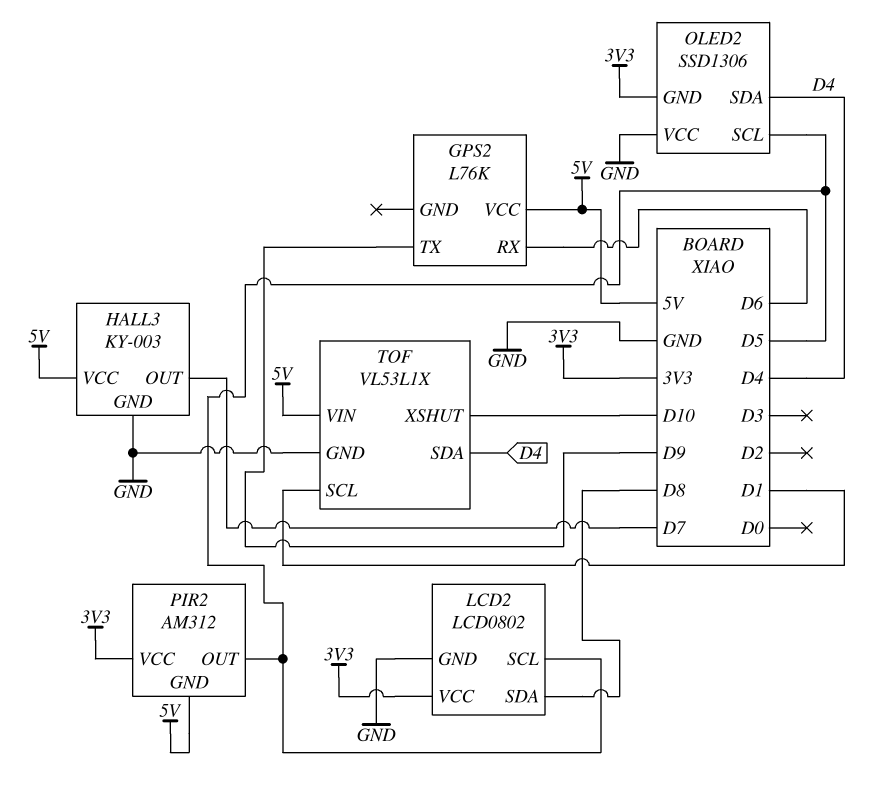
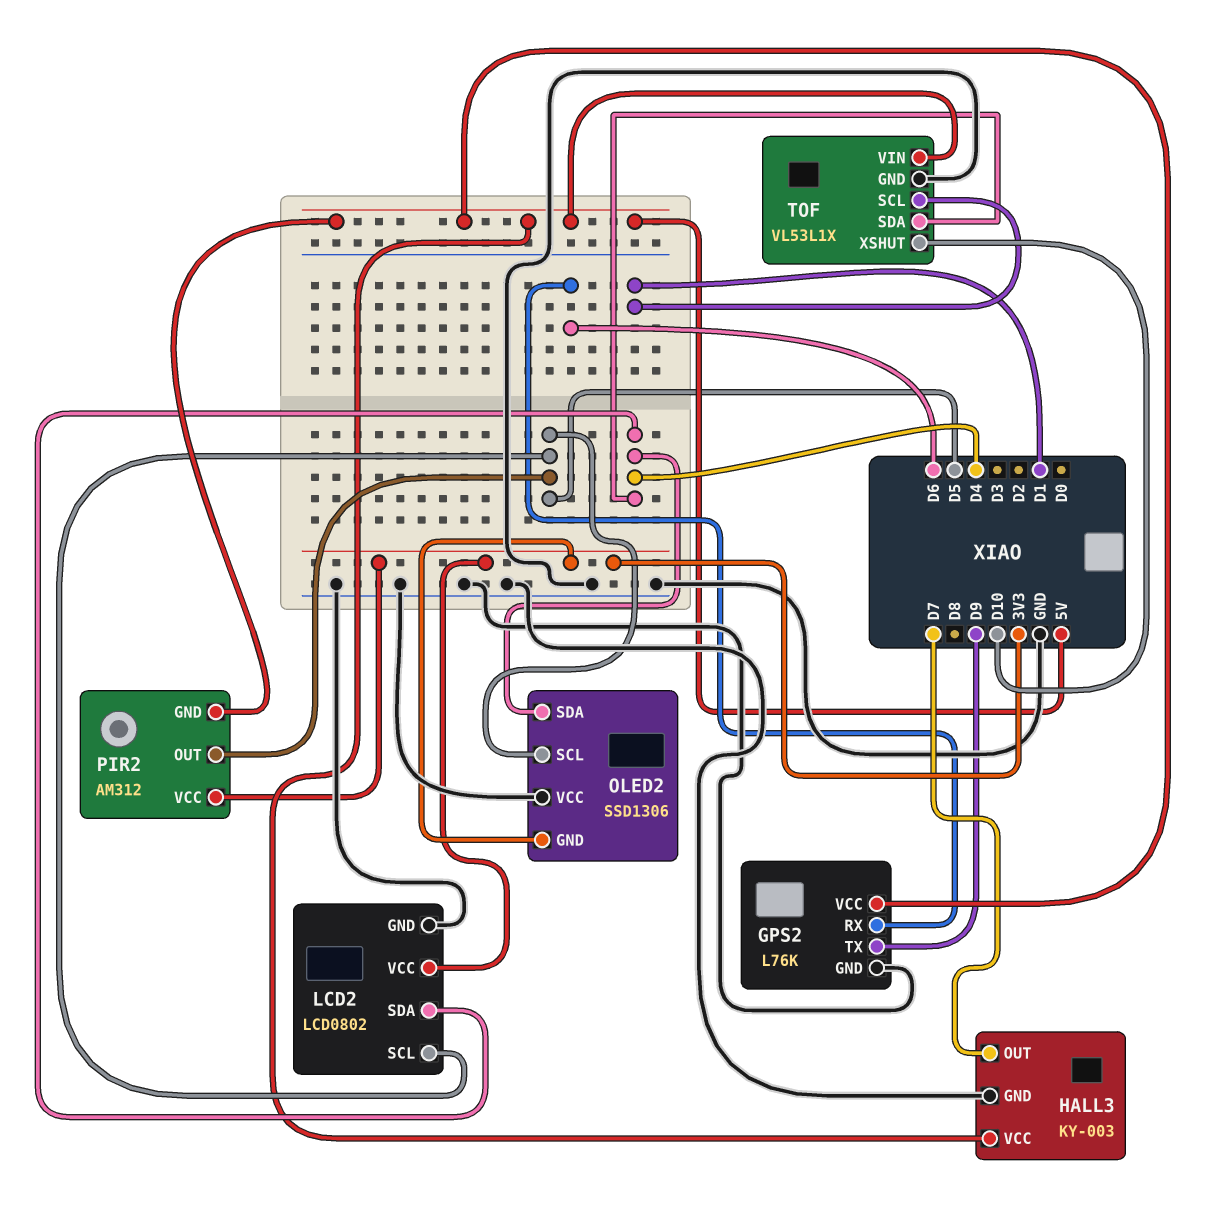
GPS2 pin GND: none -> GND
LCD2 pin SDA: D8 -> D4

